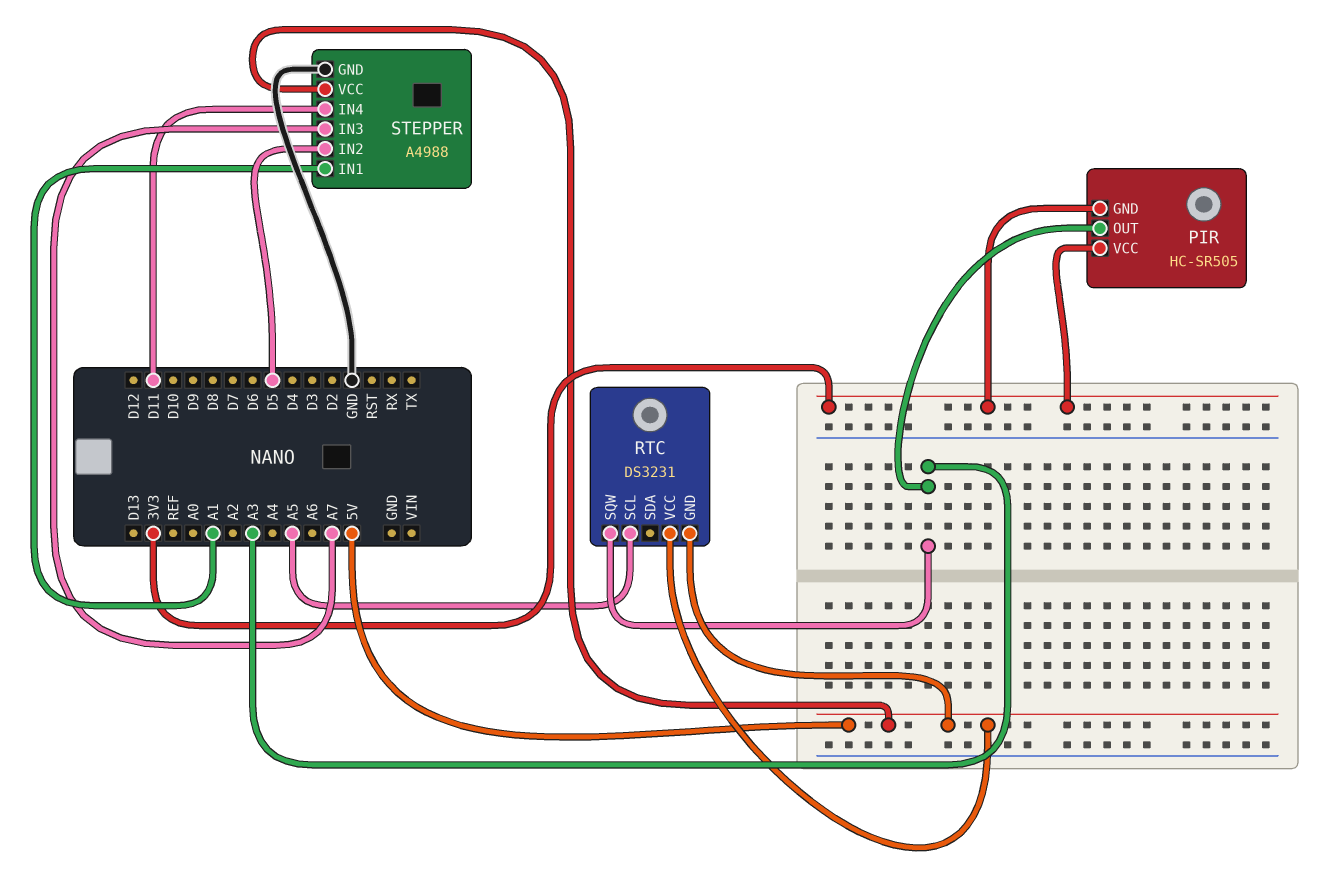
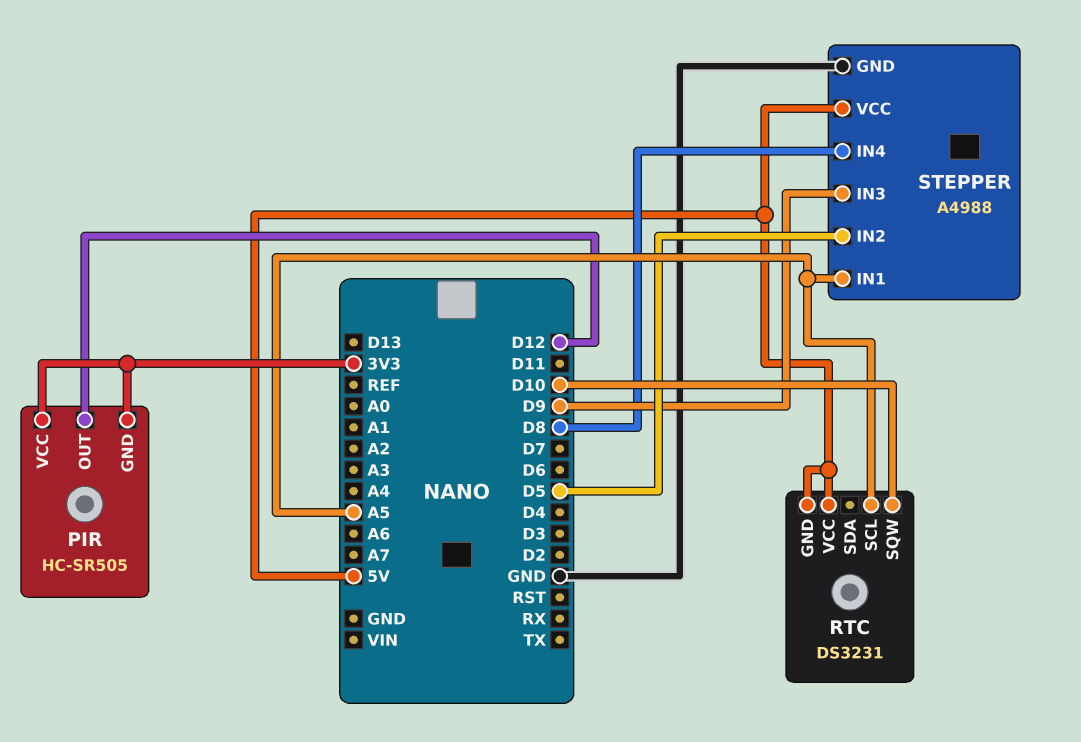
PIR pin OUT: A3 -> D12
RTC pin SQW: A3 -> D10
STEPPER pin IN1: A1 -> A5
STEPPER pin IN3: A7 -> D9
STEPPER pin IN4: D11 -> D8

